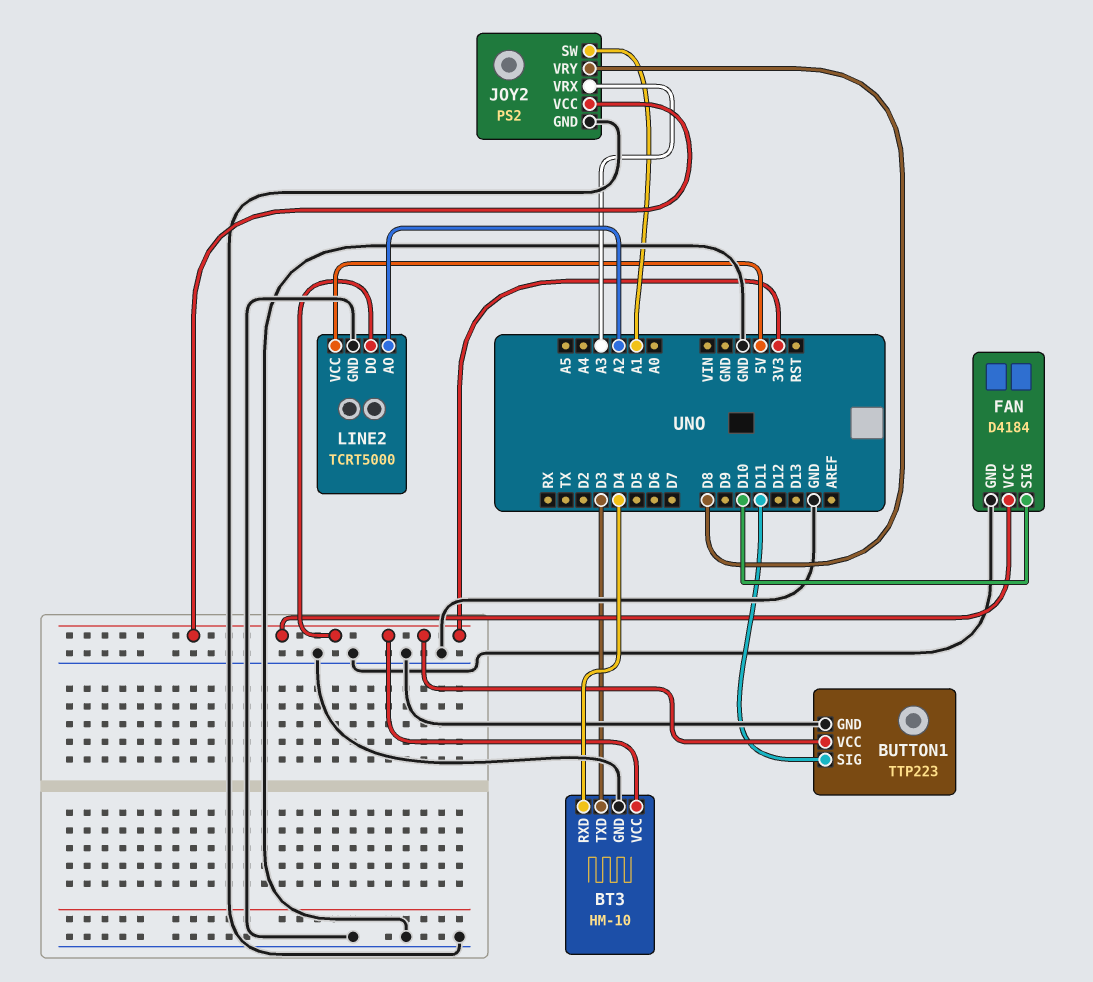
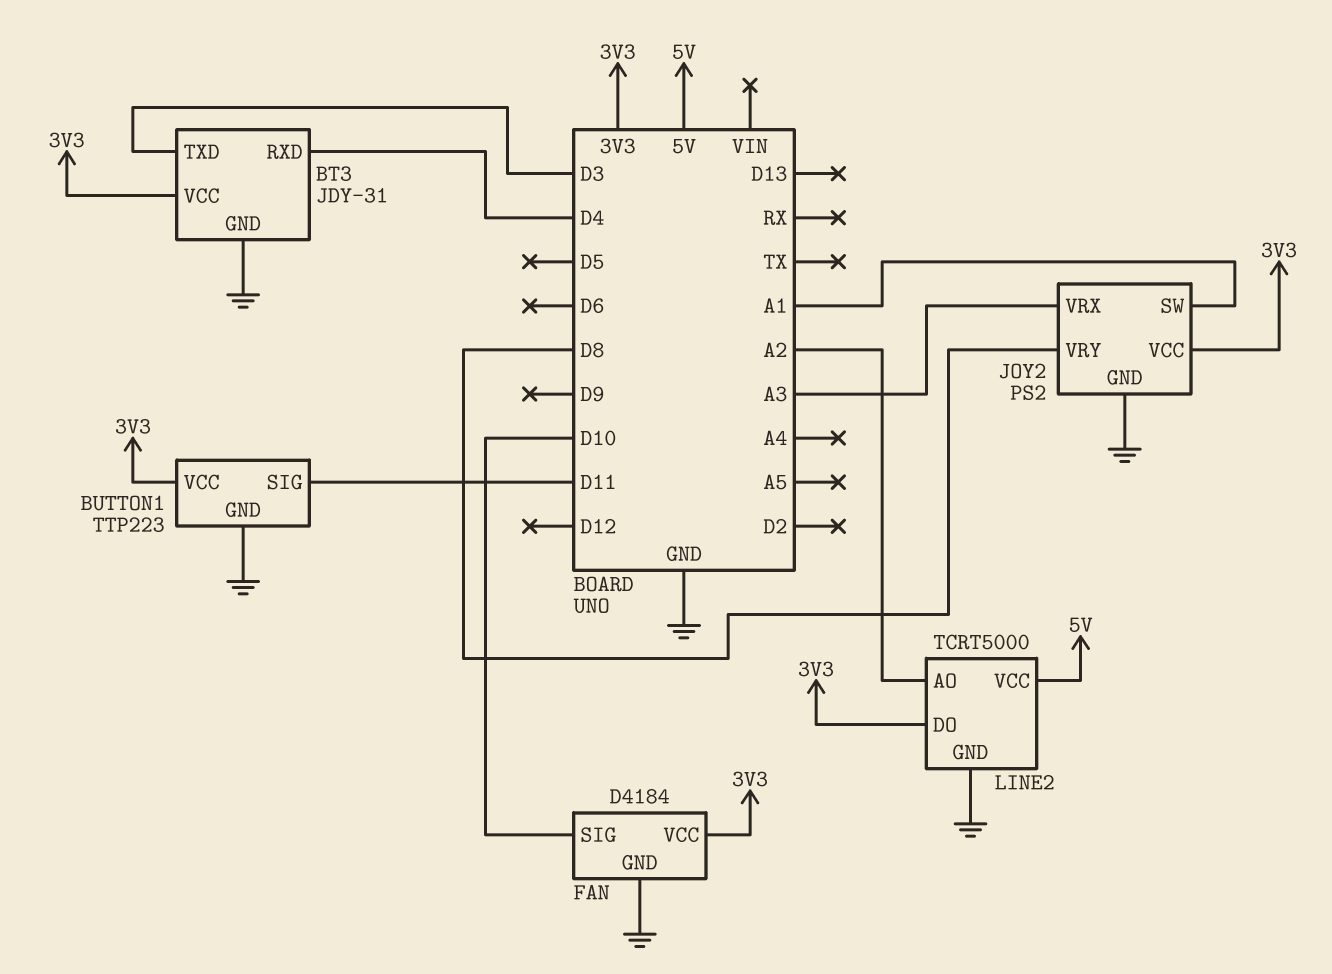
BT3: HM-10 -> JDY-31

